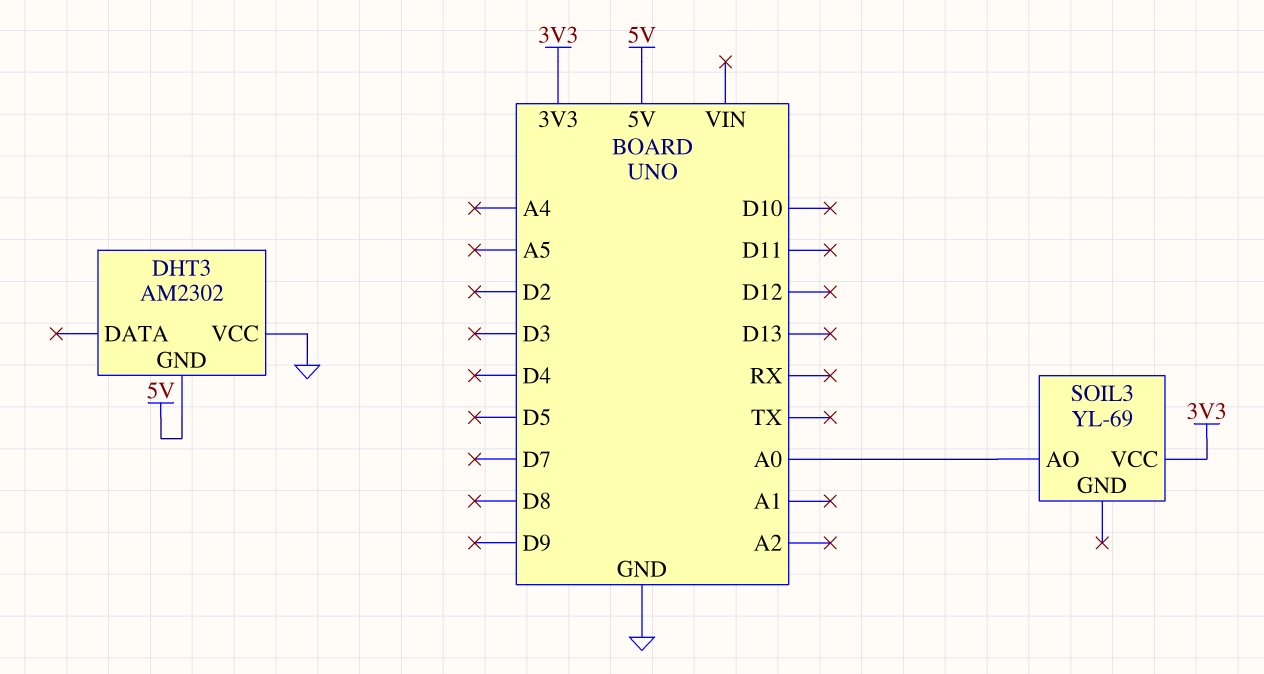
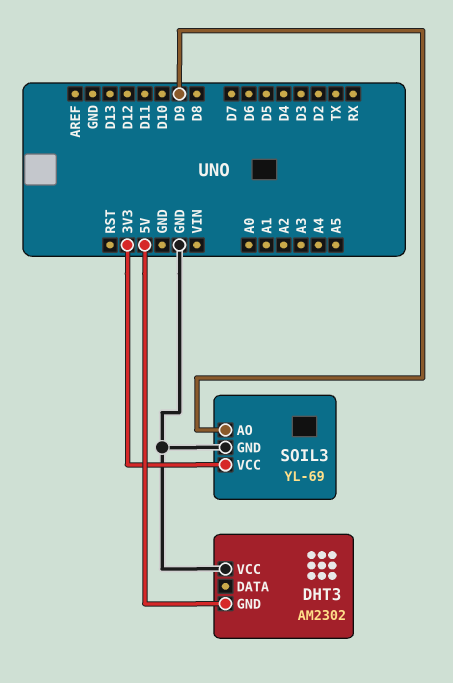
SOIL3 pin AO: A0 -> D9
SOIL3 pin GND: none -> GND

